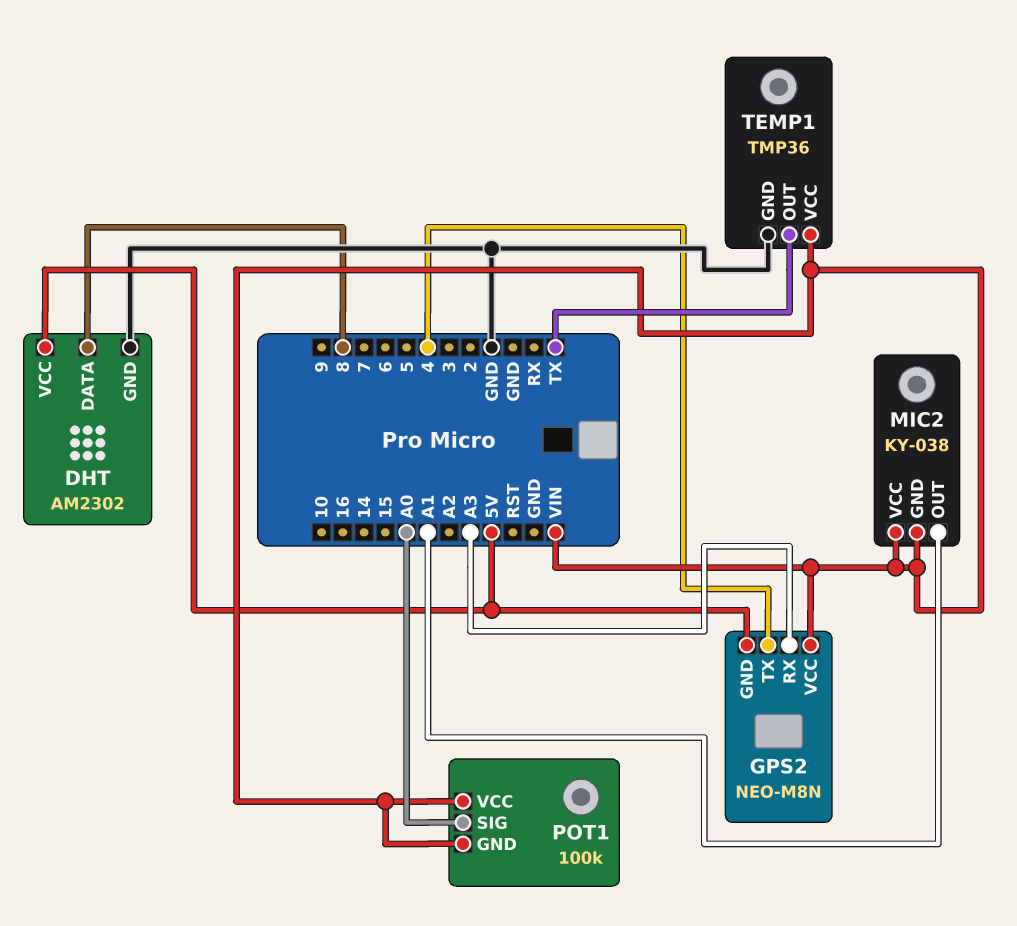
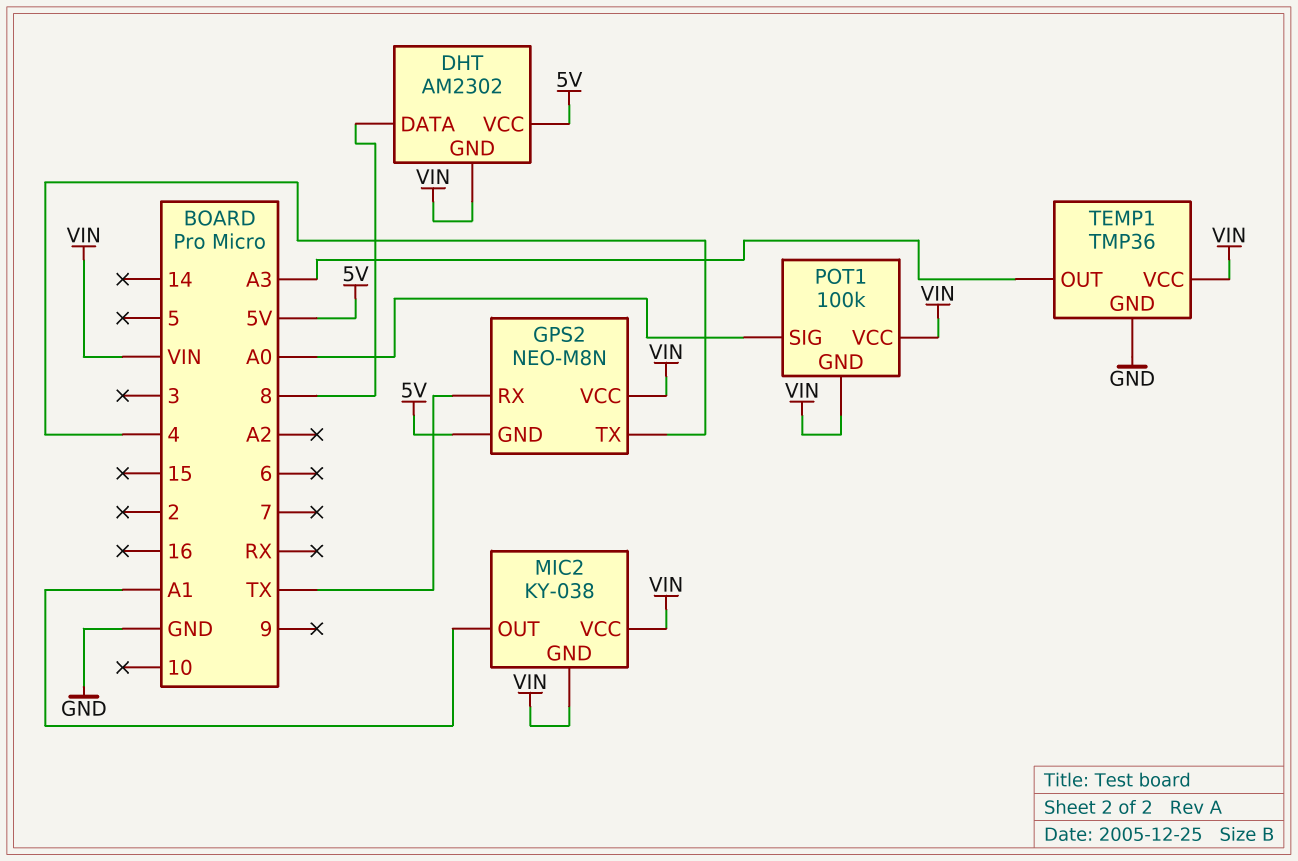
DHT pin GND: GND -> VIN
GPS2 pin RX: A3 -> TX
TEMP1 pin OUT: TX -> A3

